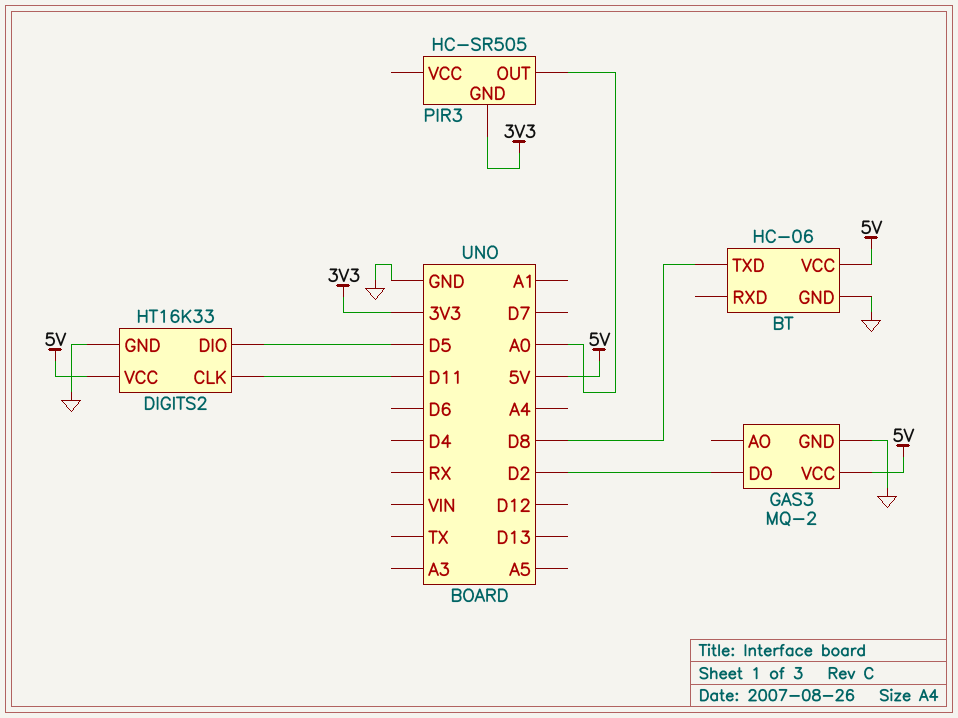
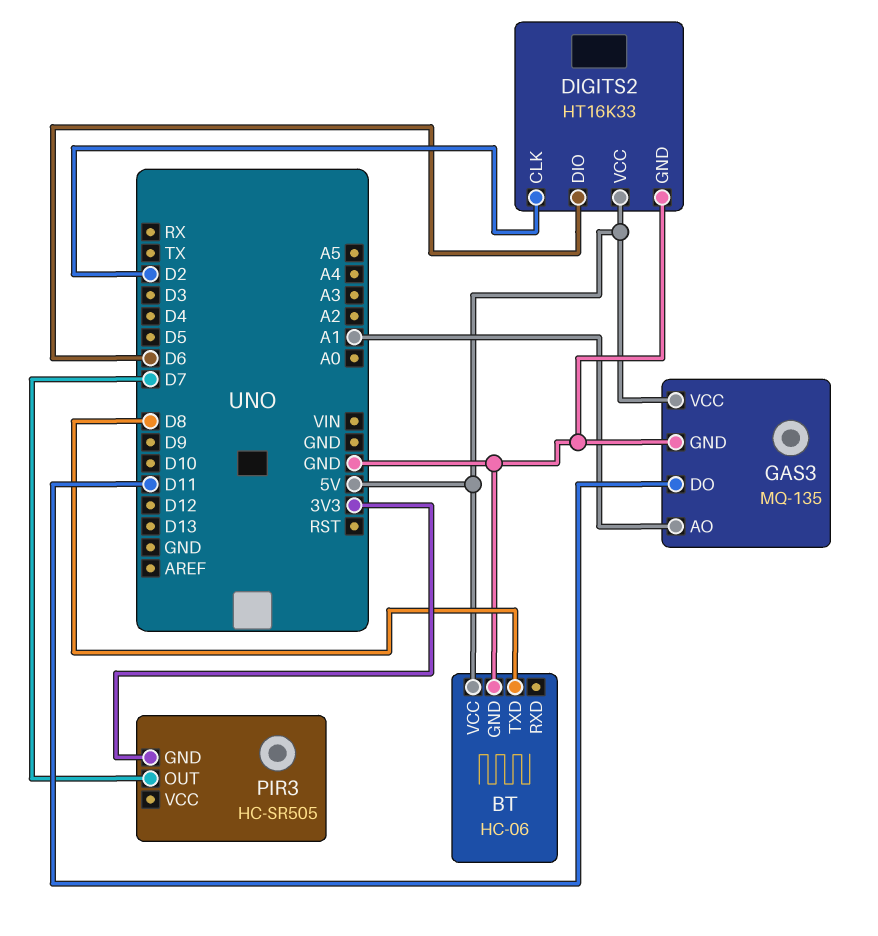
DIGITS2 pin CLK: D11 -> D2
DIGITS2 pin DIO: D5 -> D6
GAS3: MQ-2 -> MQ-135
GAS3 pin AO: none -> A1
GAS3 pin DO: D2 -> D11
PIR3 pin OUT: A0 -> D7

